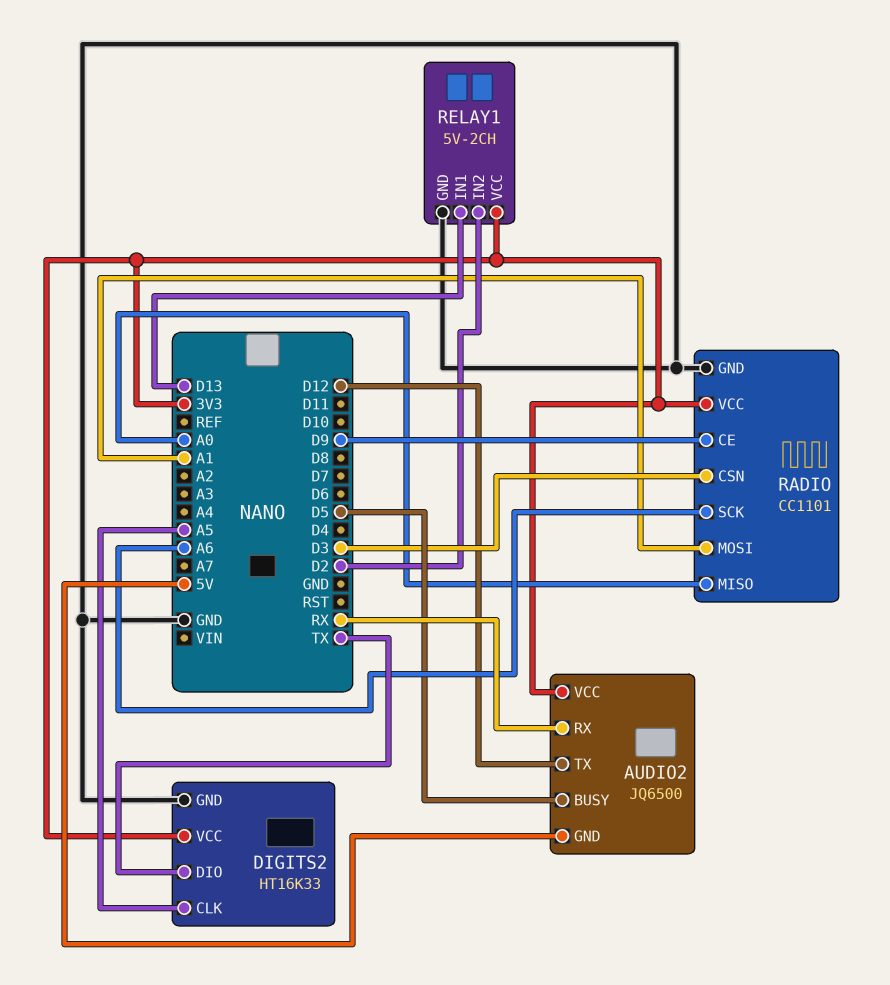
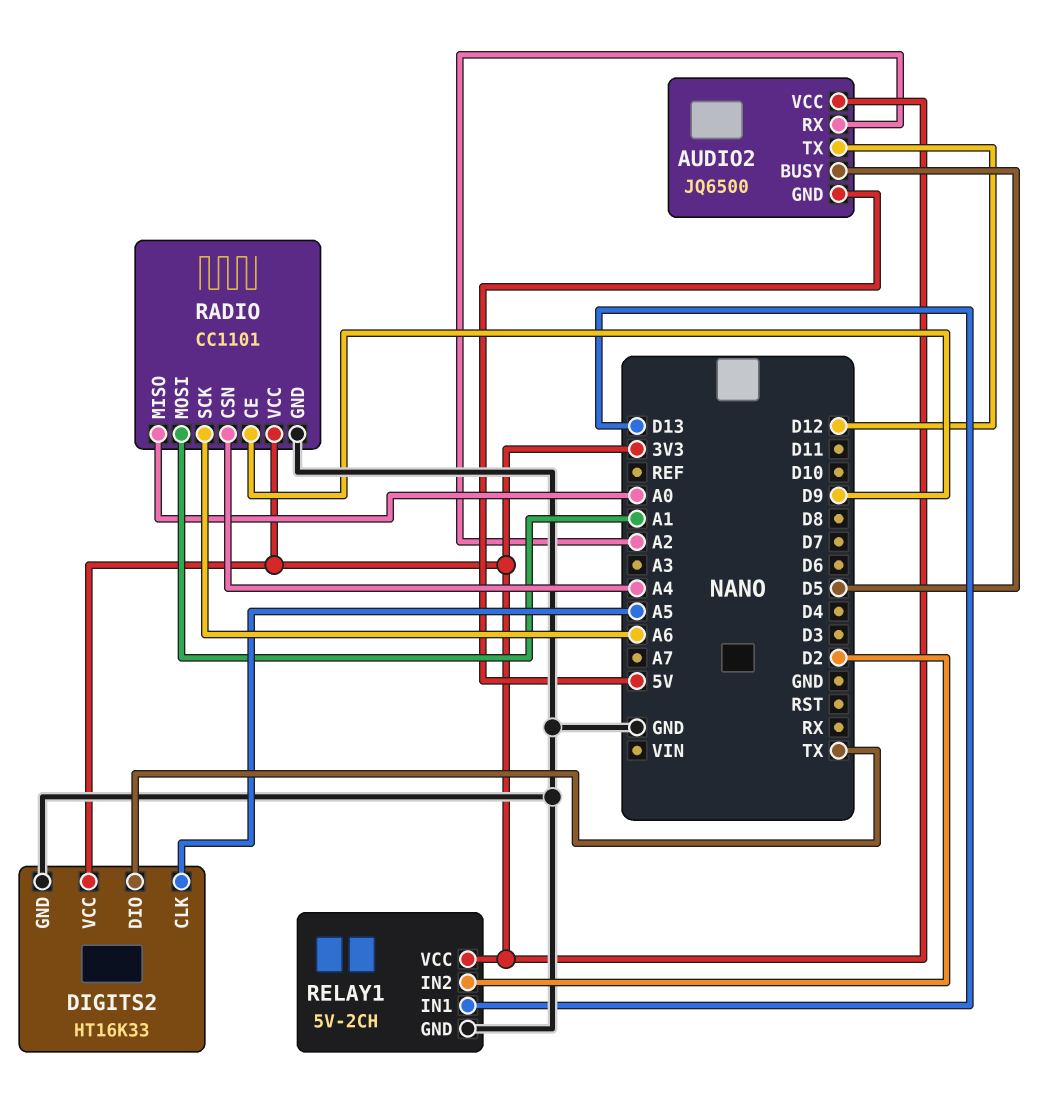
AUDIO2 pin RX: RX -> A2
RADIO pin CSN: D3 -> A4

